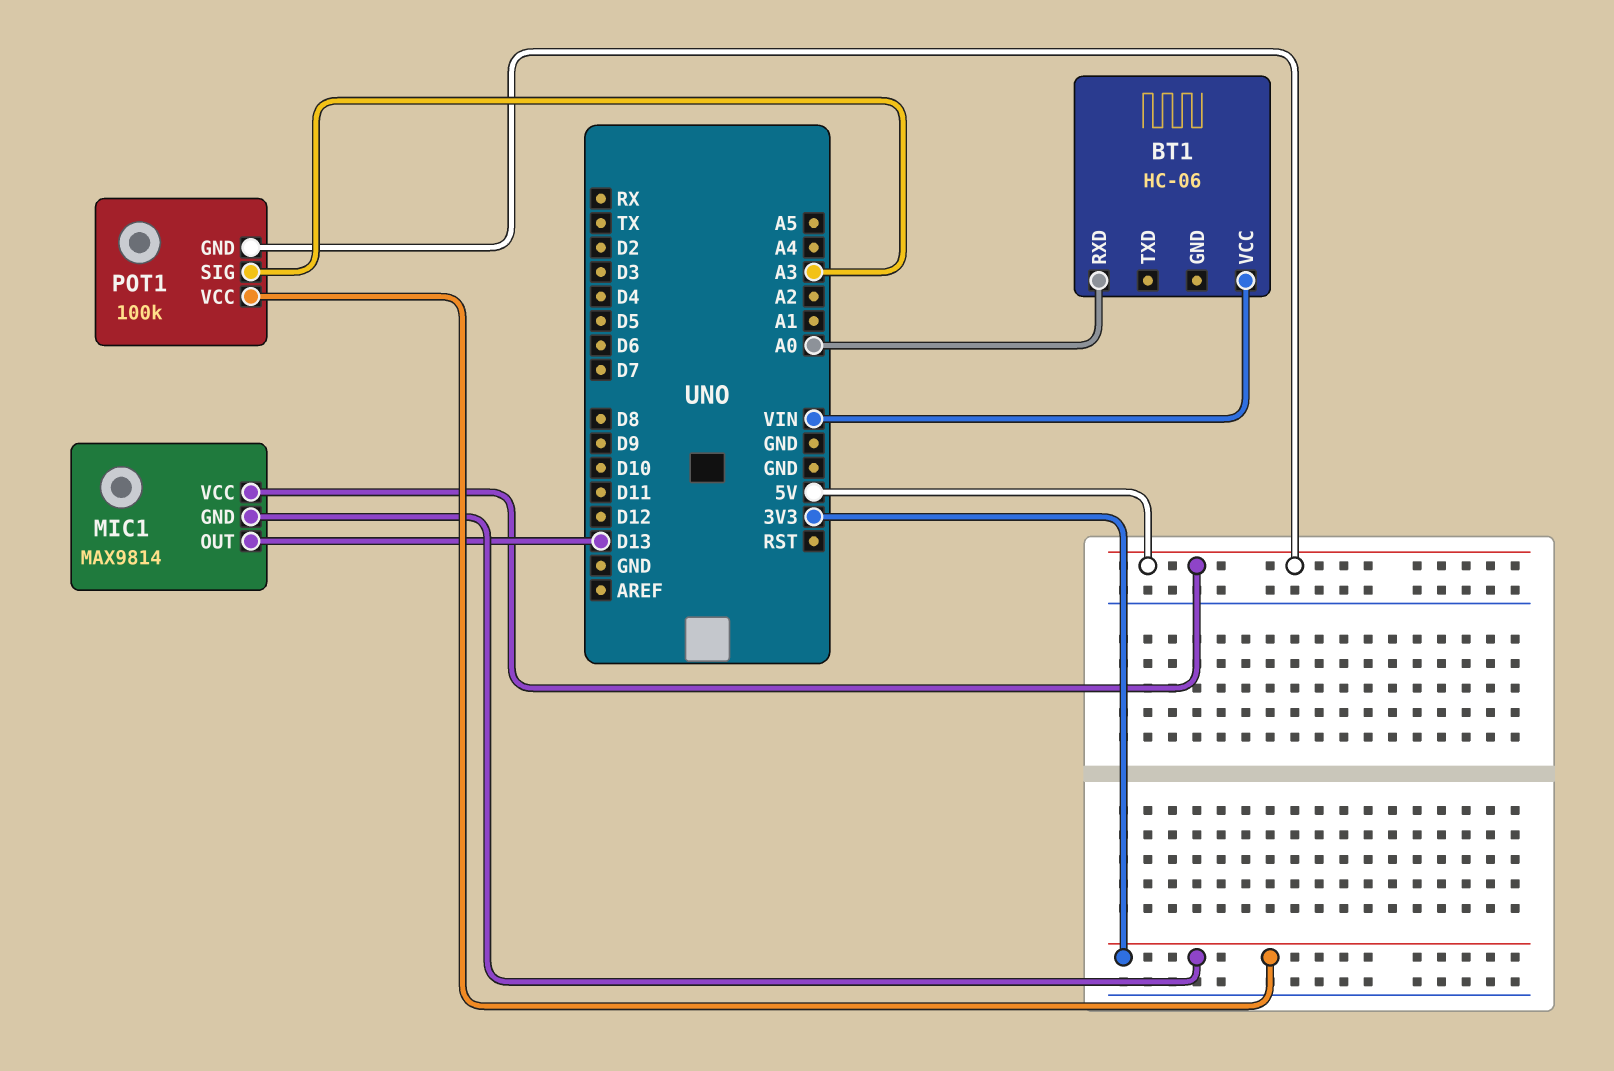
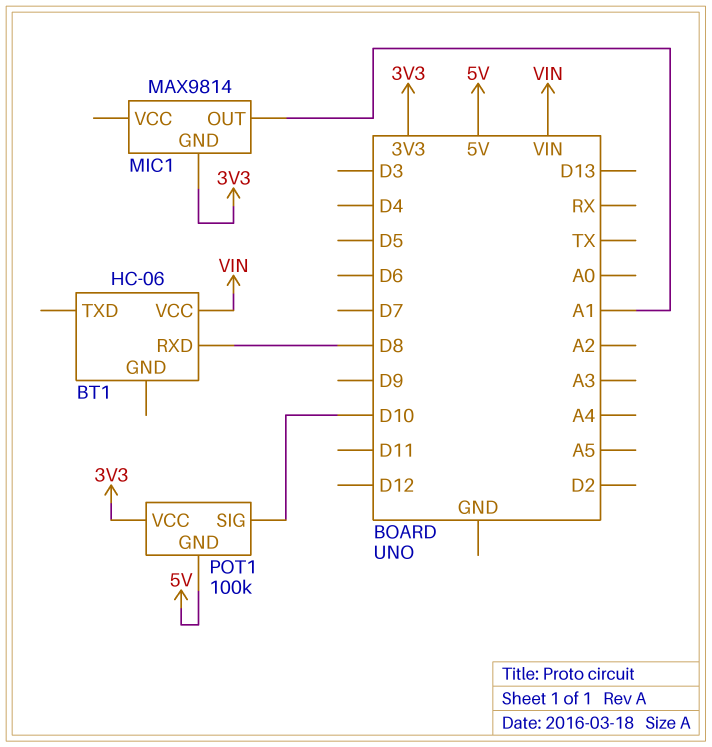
BT1 pin RXD: A0 -> D8
MIC1 pin OUT: D13 -> A1
MIC1 pin VCC: 5V -> none
POT1 pin SIG: A3 -> D10

